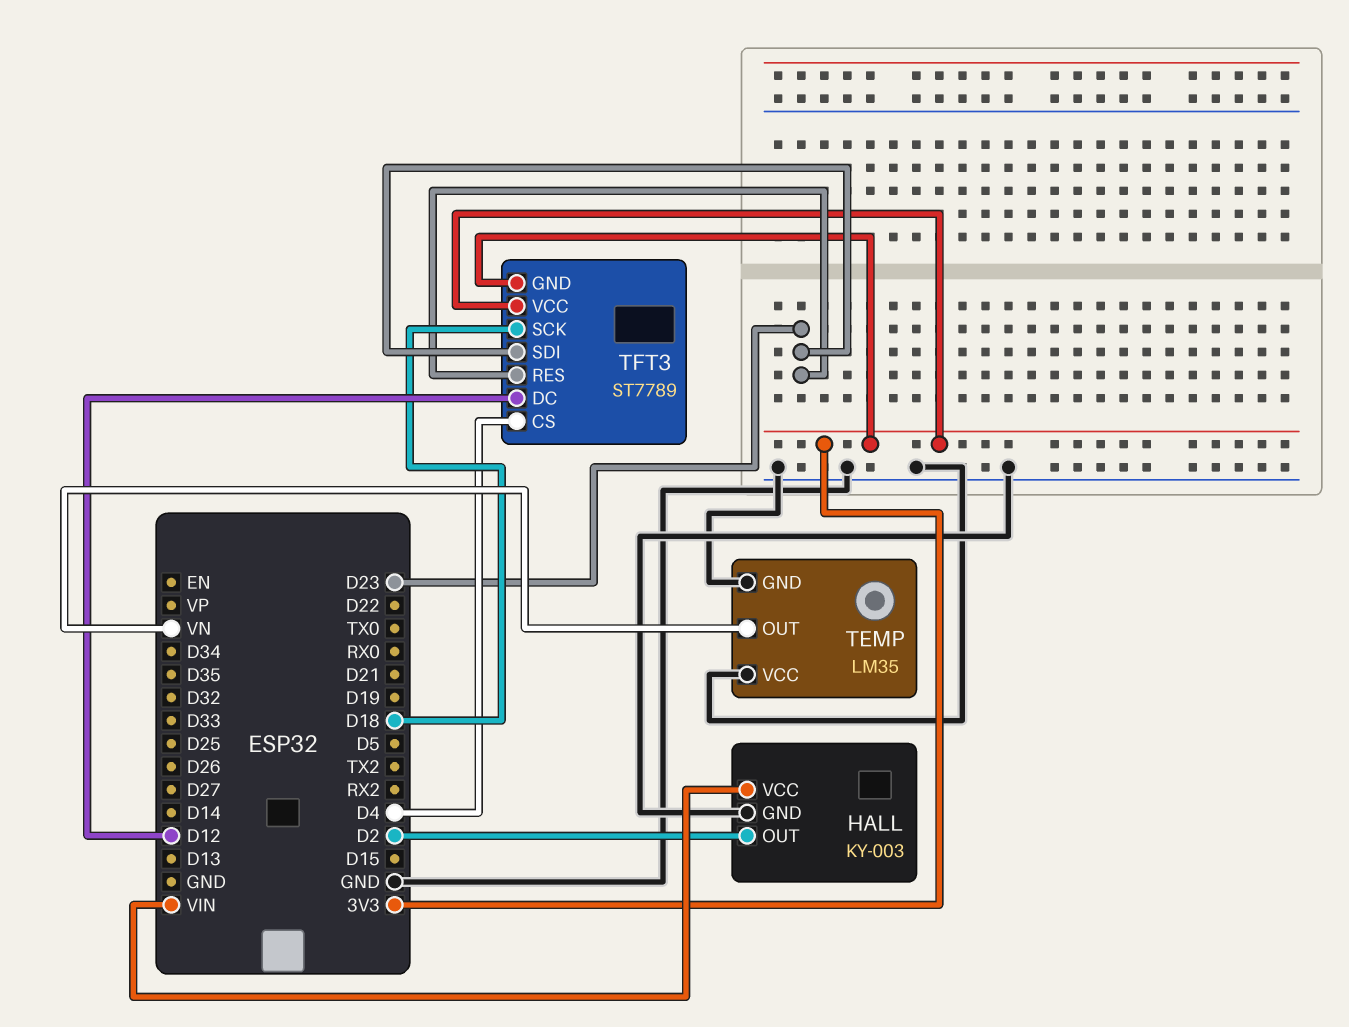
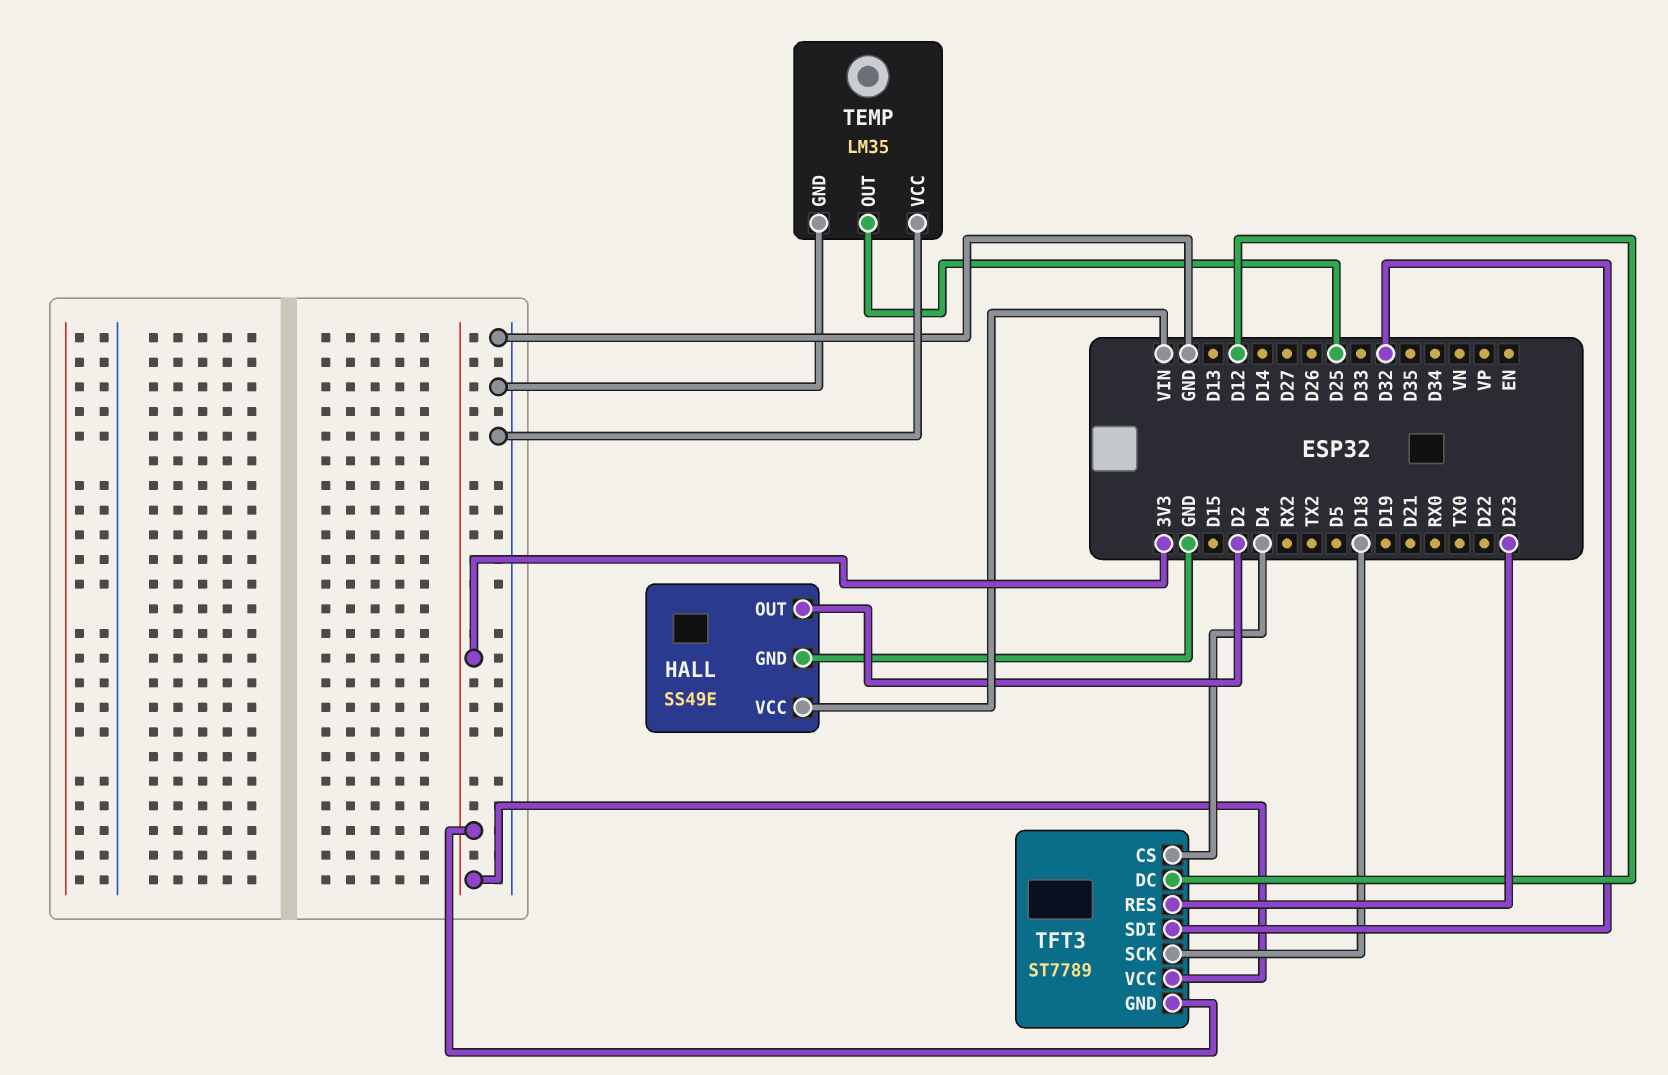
HALL: KY-003 -> SS49E
TEMP pin OUT: VN -> D25
TFT3 pin SDI: D23 -> D32

